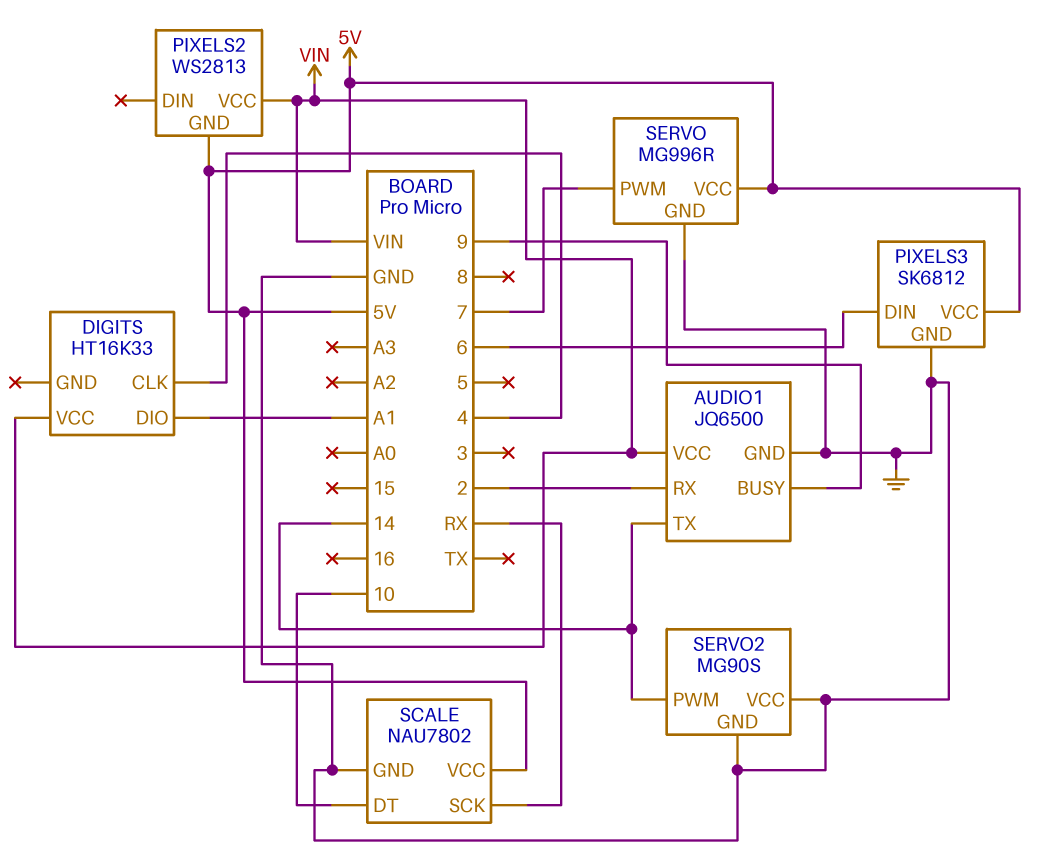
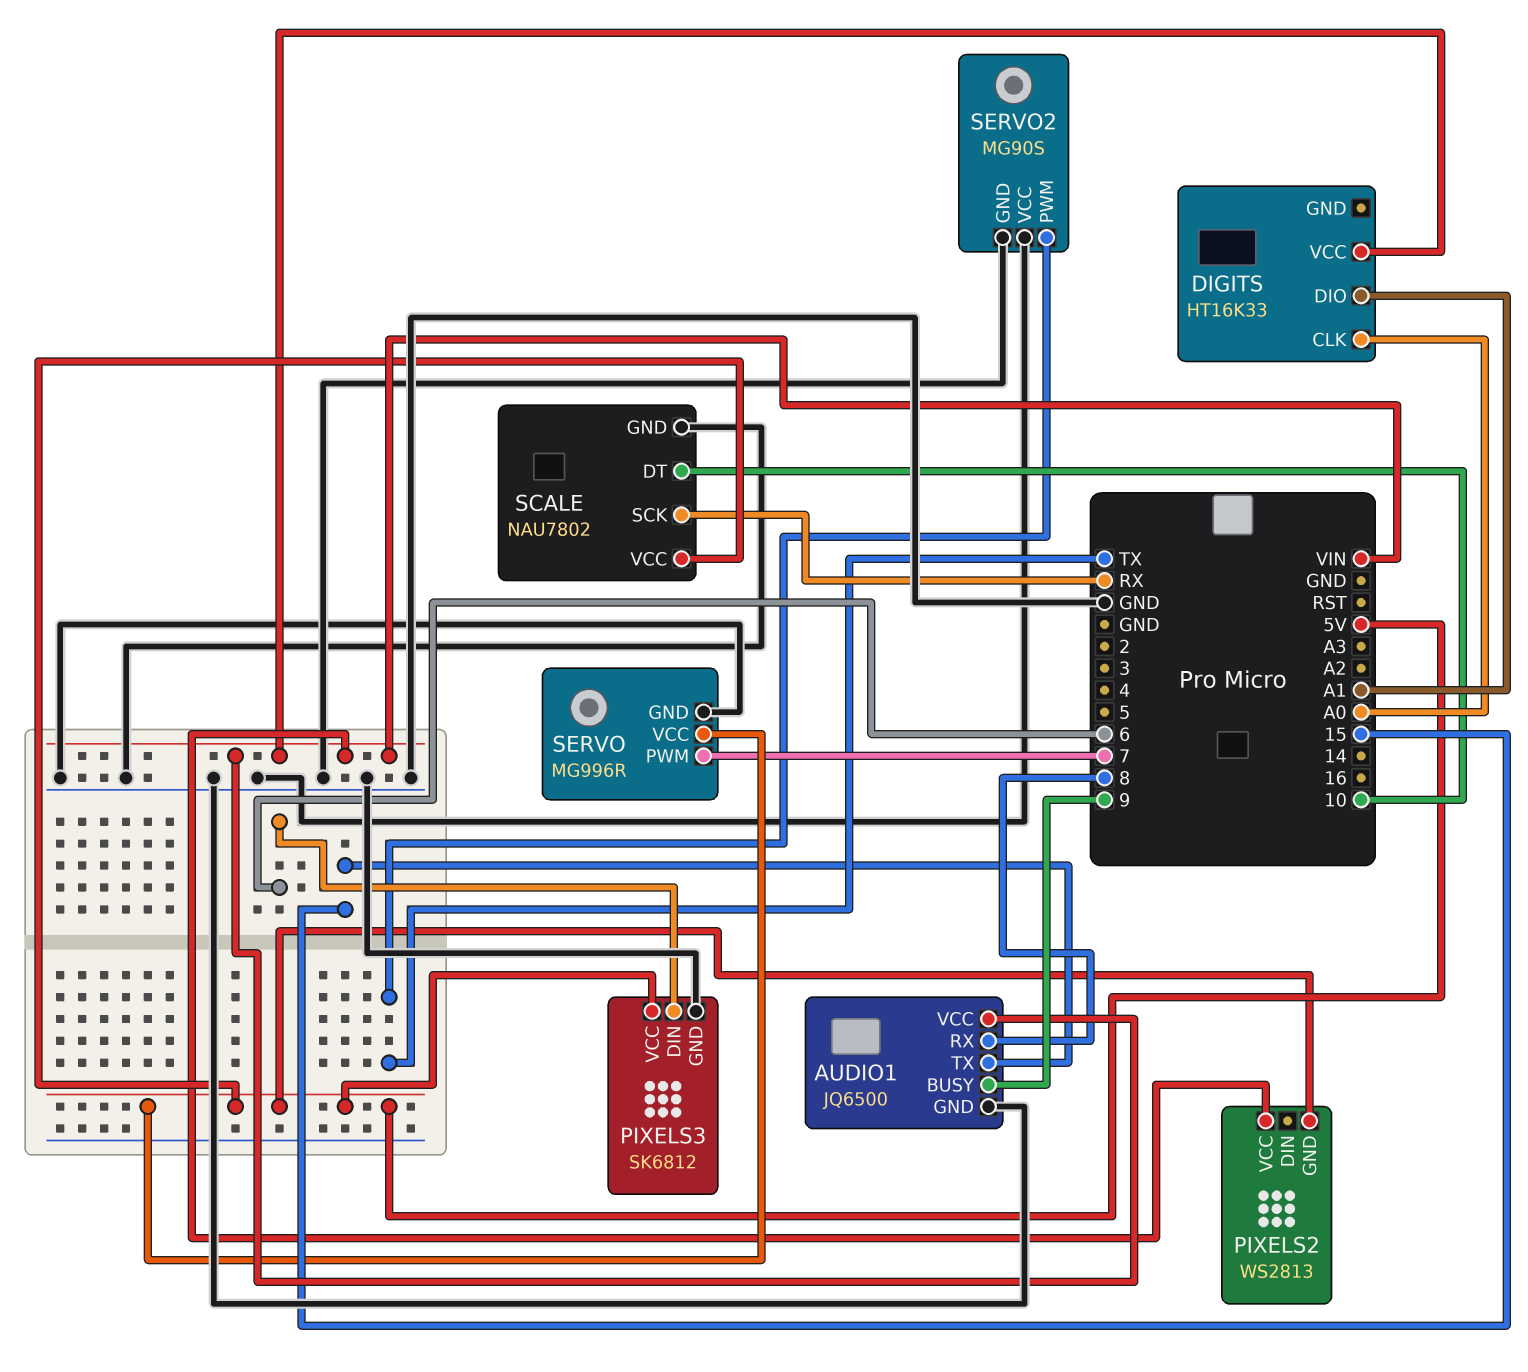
AUDIO1 pin RX: 2 -> 8
AUDIO1 pin TX: 14 -> 15
DIGITS pin CLK: 4 -> A0
SERVO2 pin PWM: 14 -> TX

